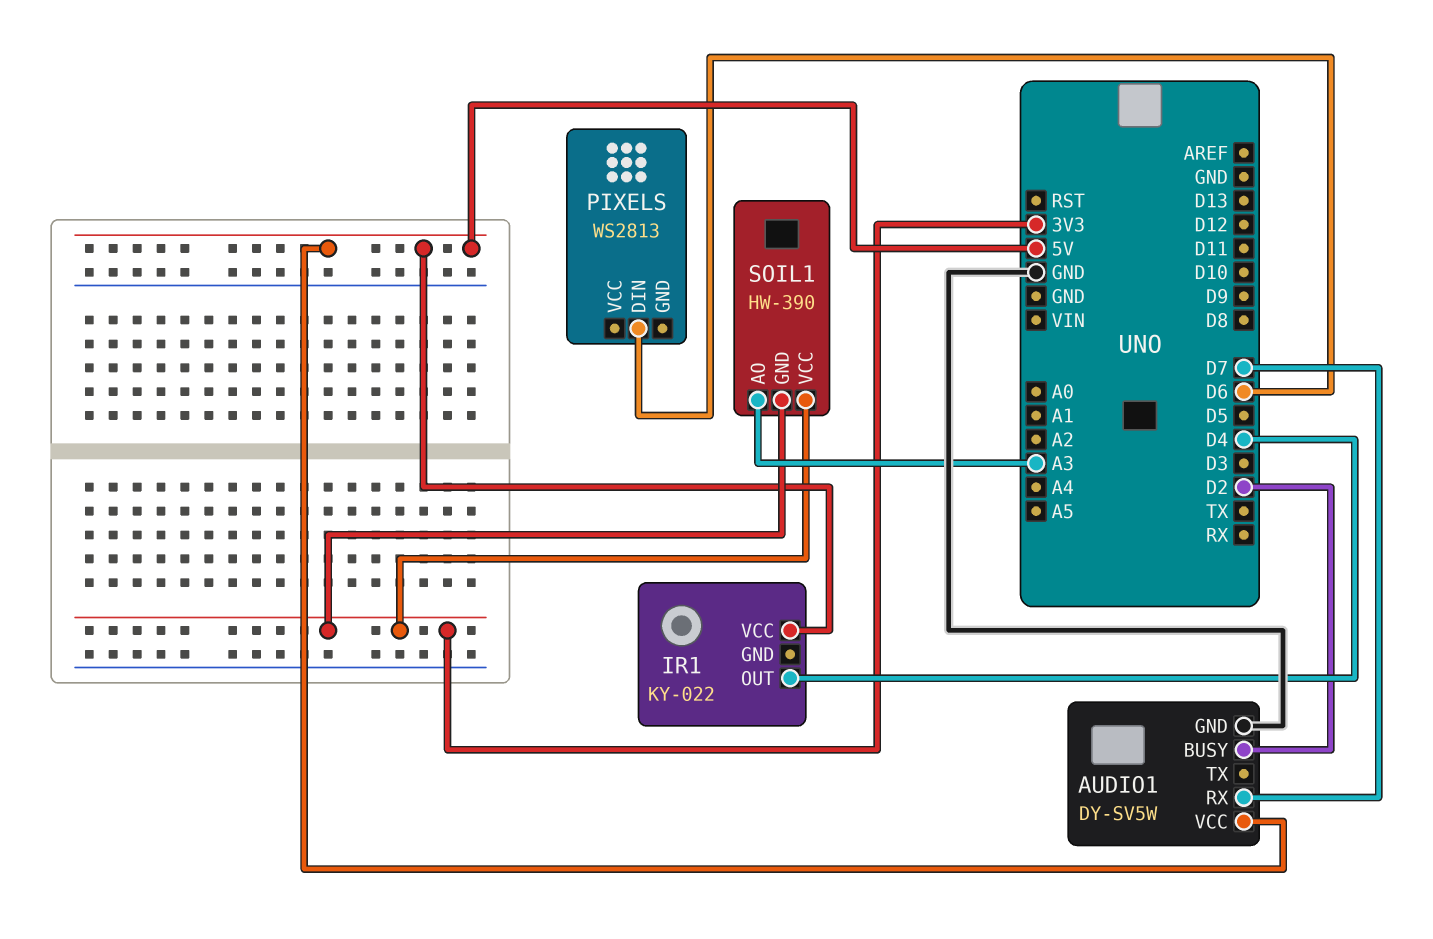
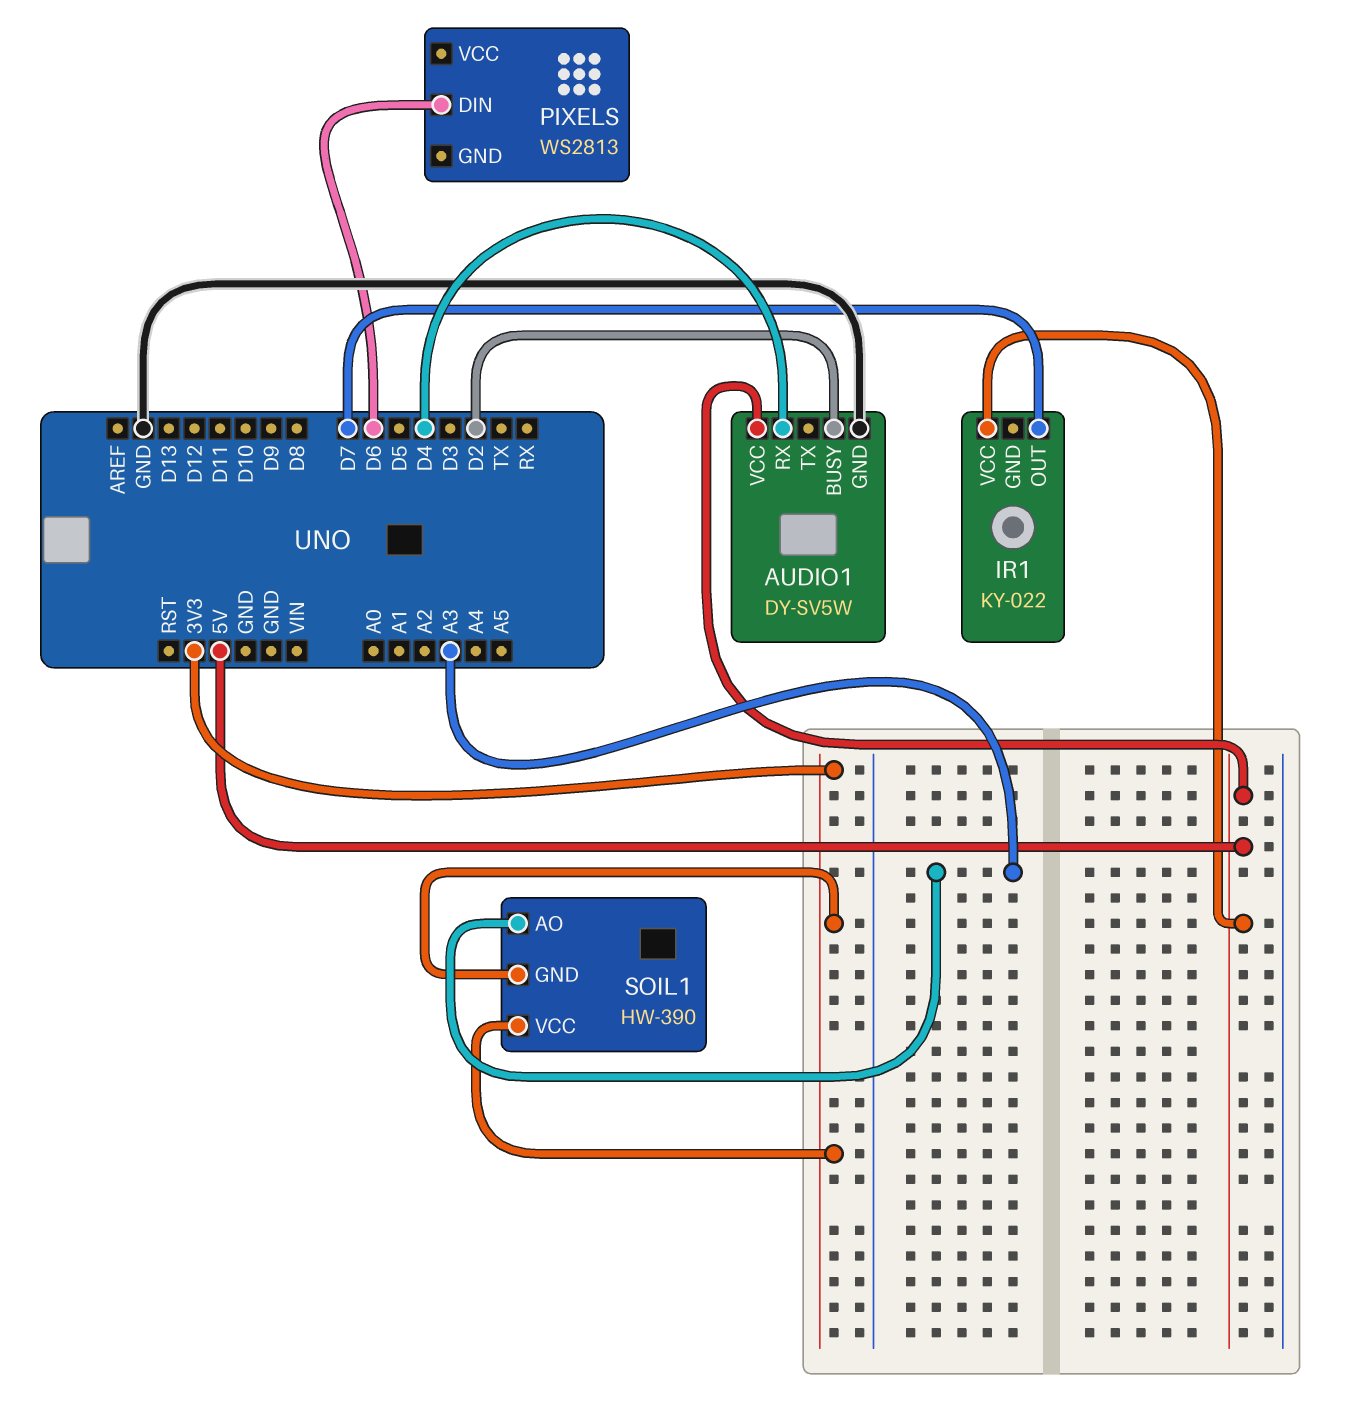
AUDIO1 pin RX: D7 -> D4
IR1 pin OUT: D4 -> D7

